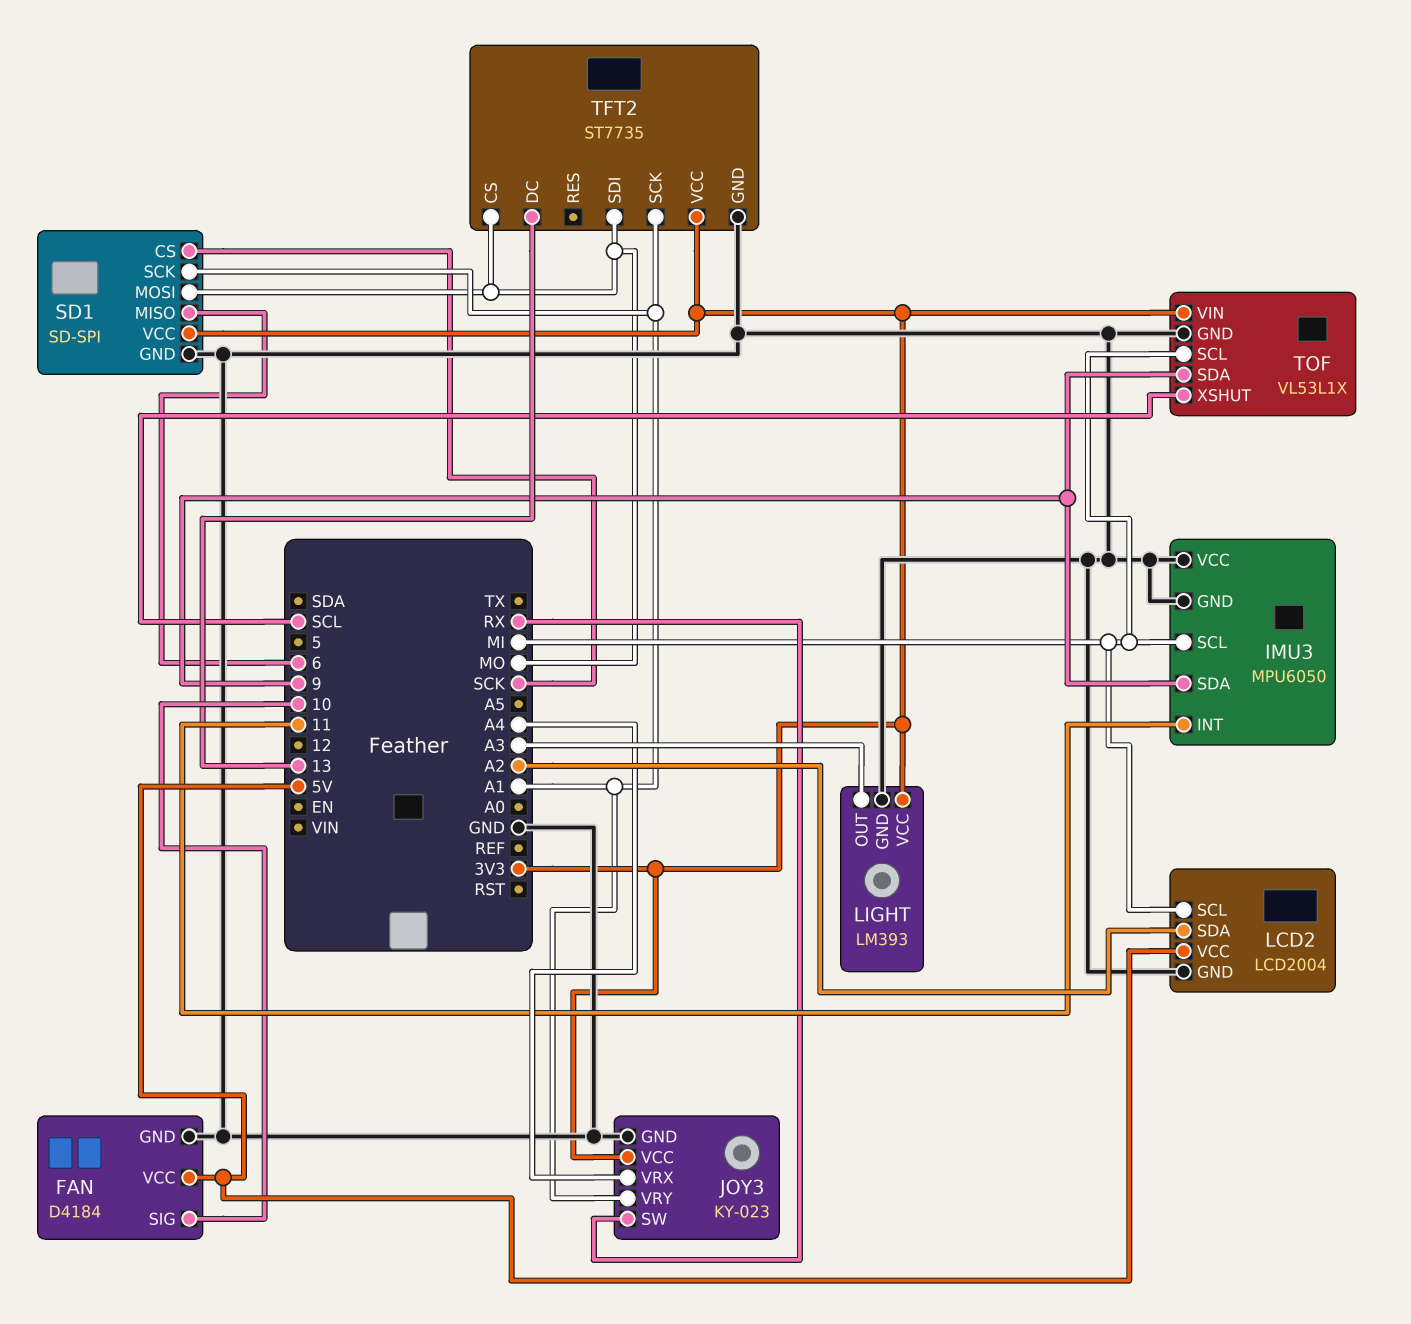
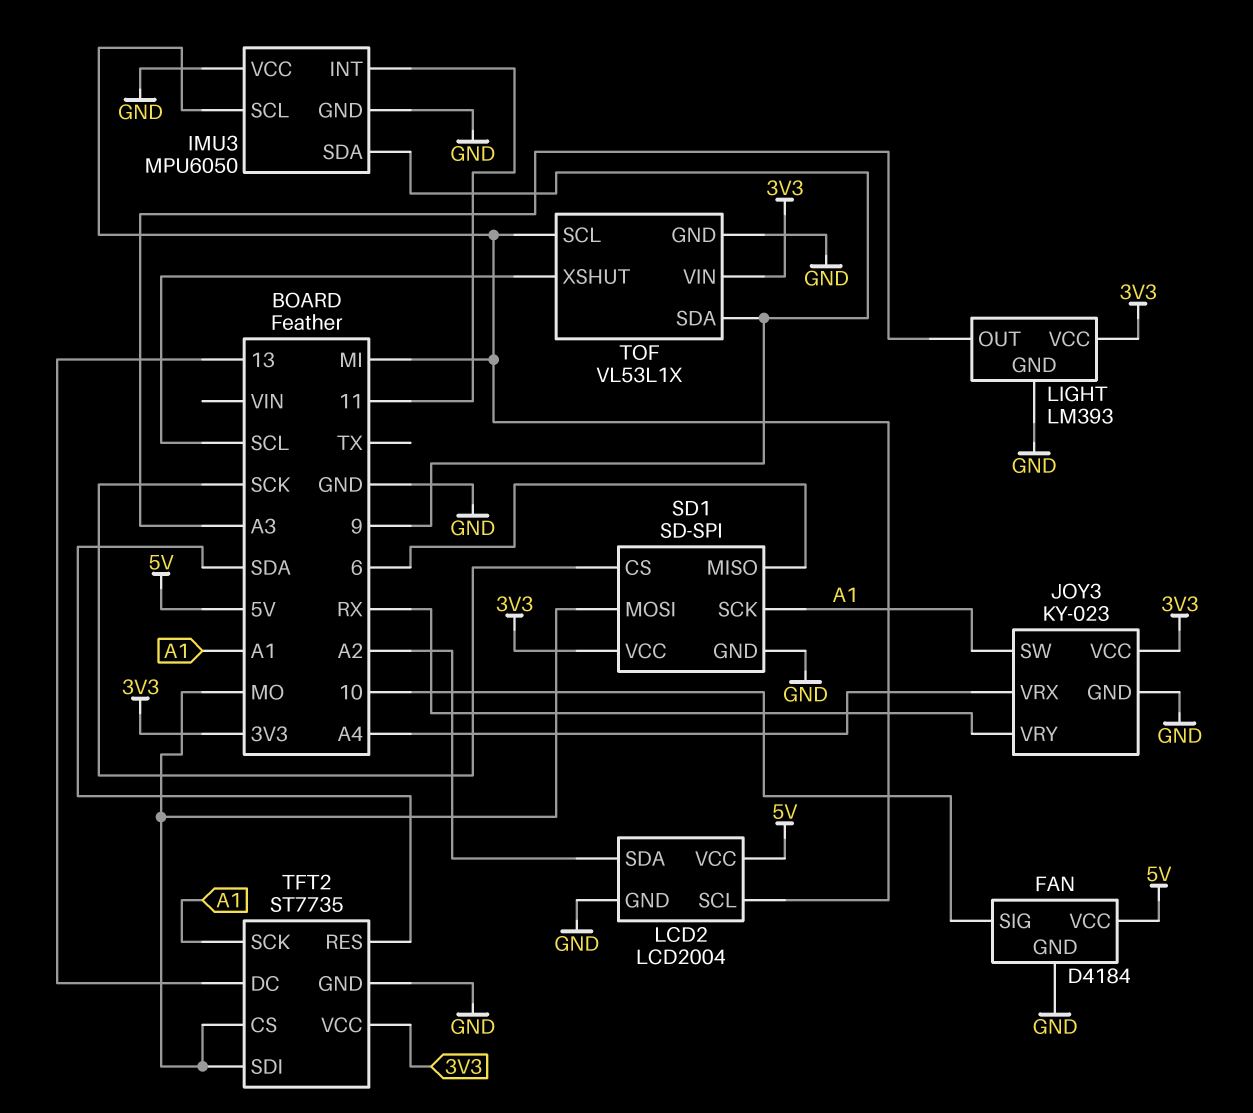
JOY3 pin SW: RX -> A1
JOY3 pin VRY: A1 -> RX
TFT2 pin RES: none -> SDA

